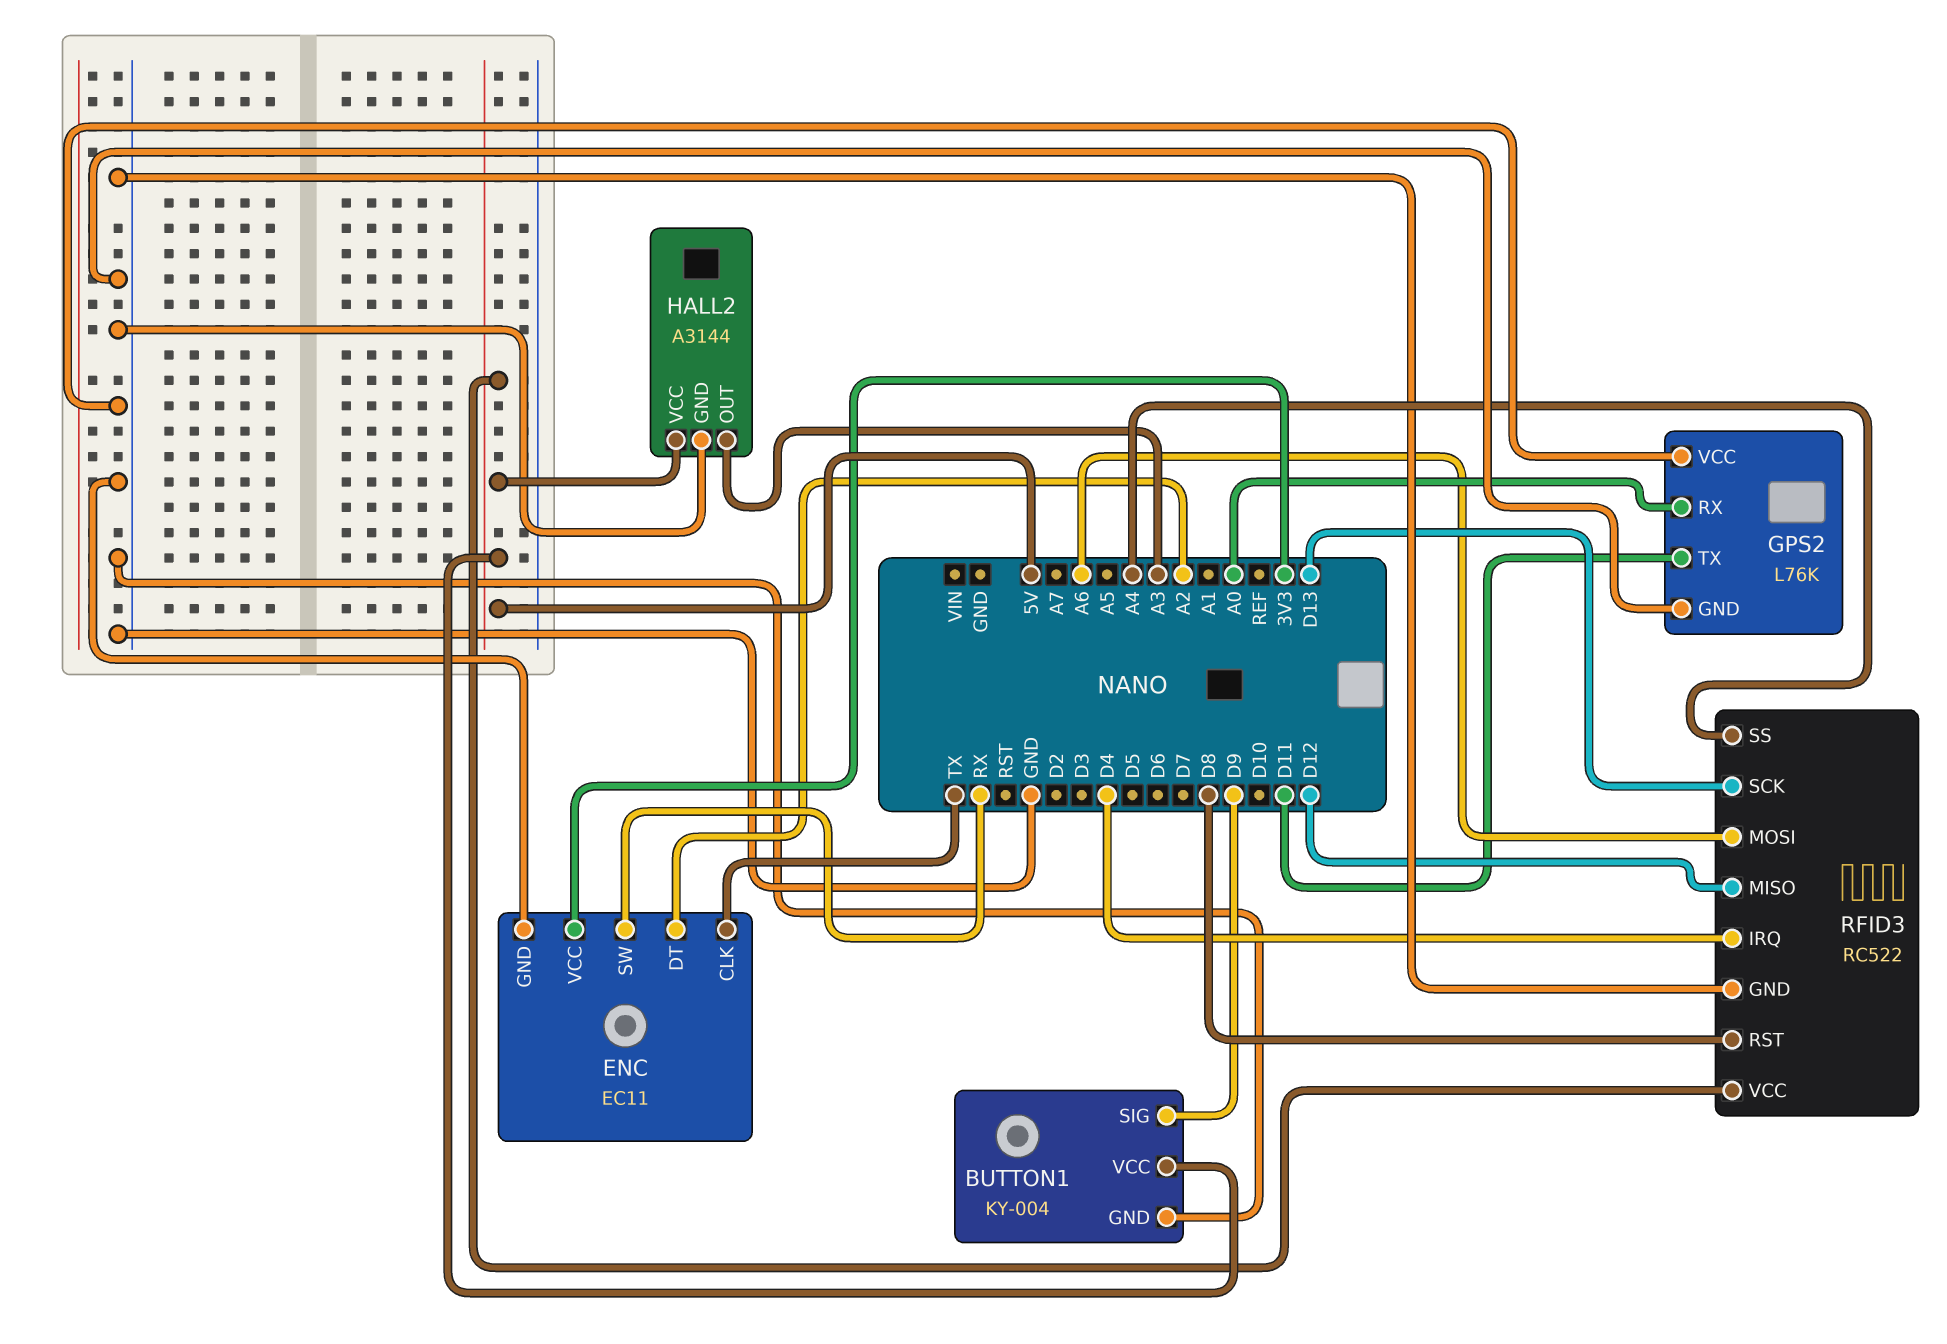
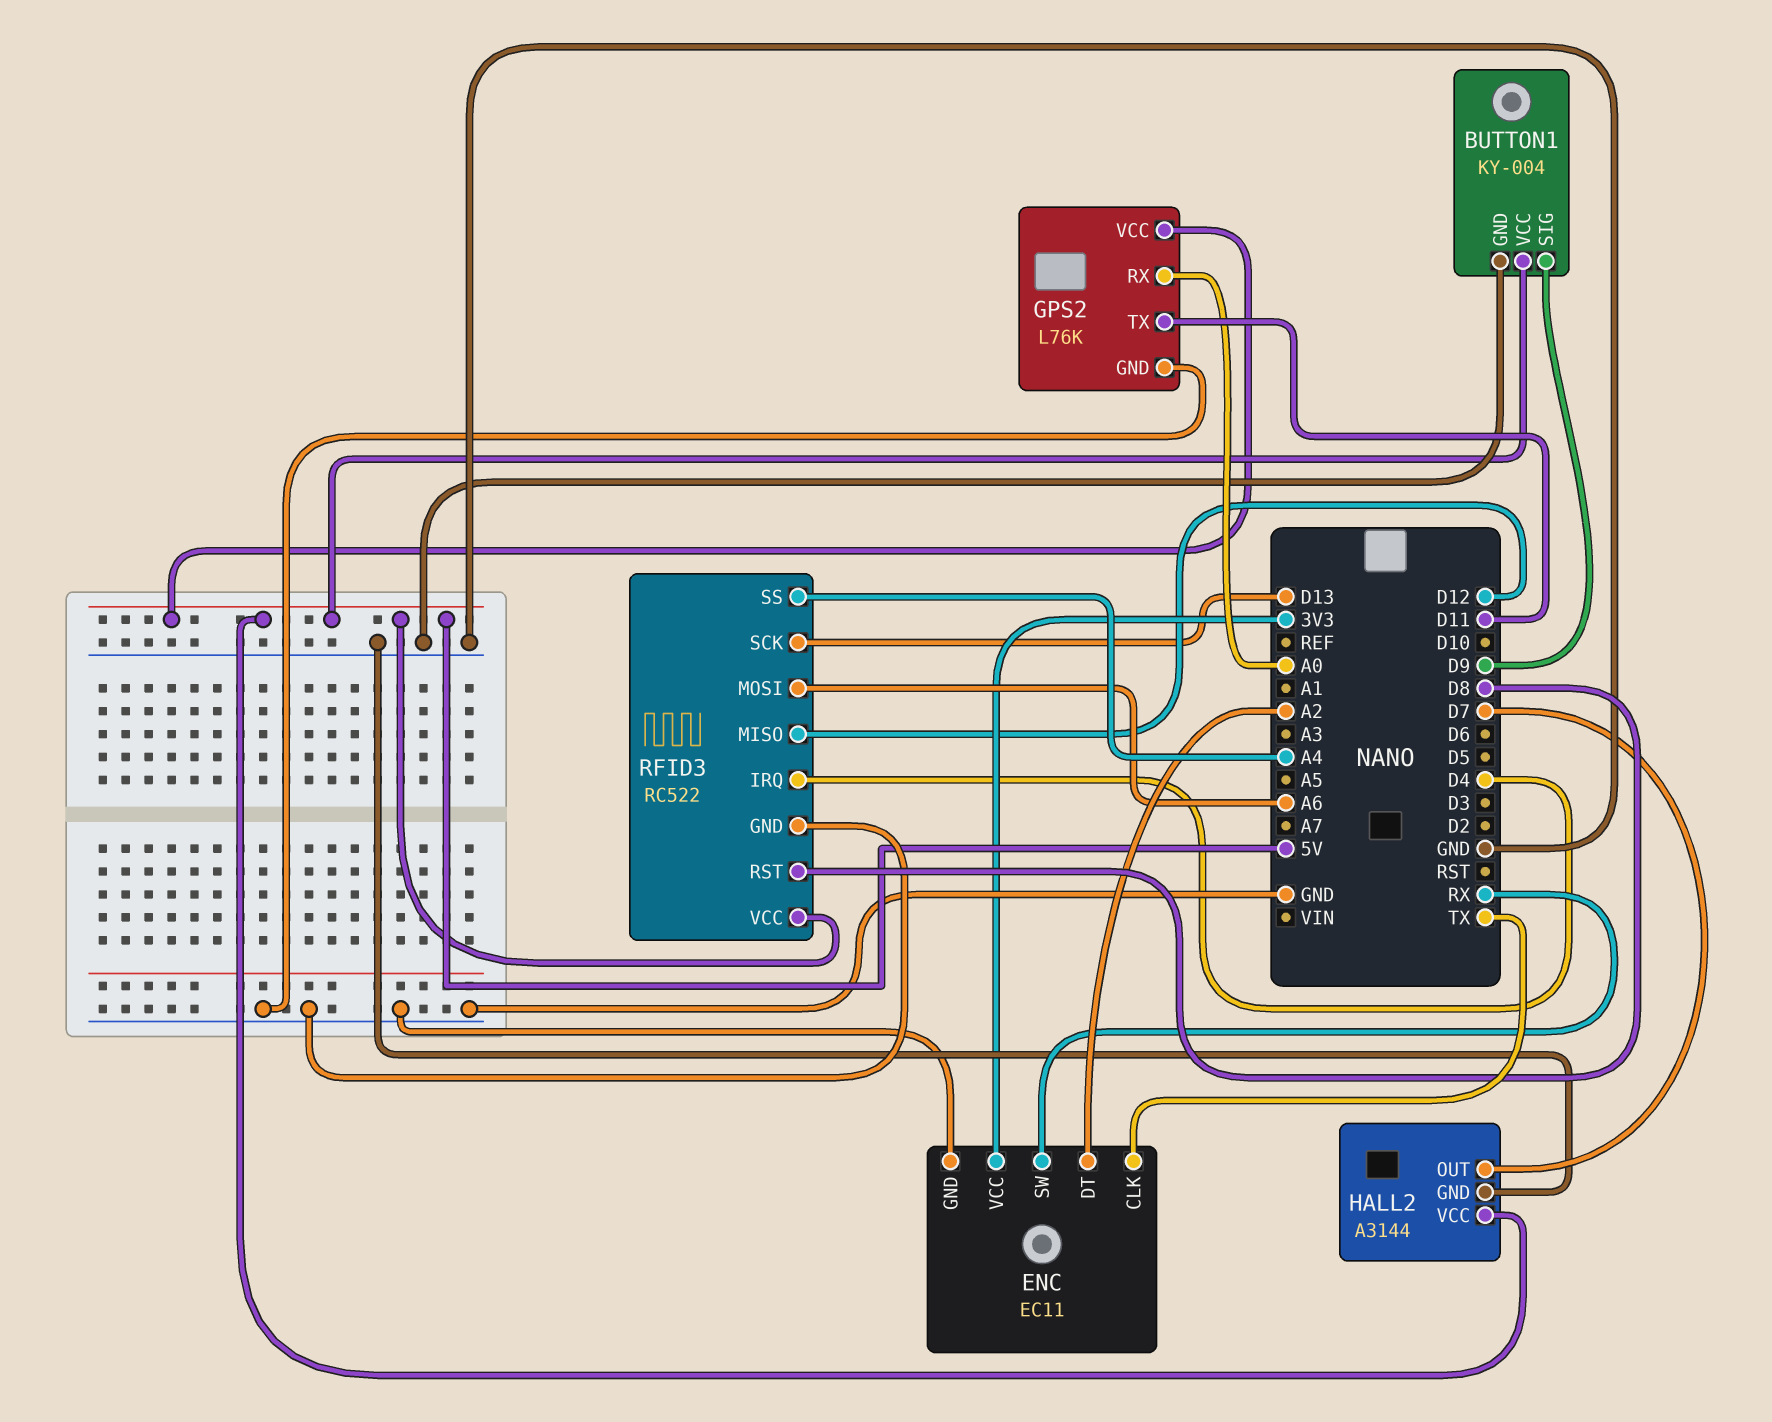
GPS2 pin VCC: GND -> 5V
HALL2 pin OUT: A3 -> D7

